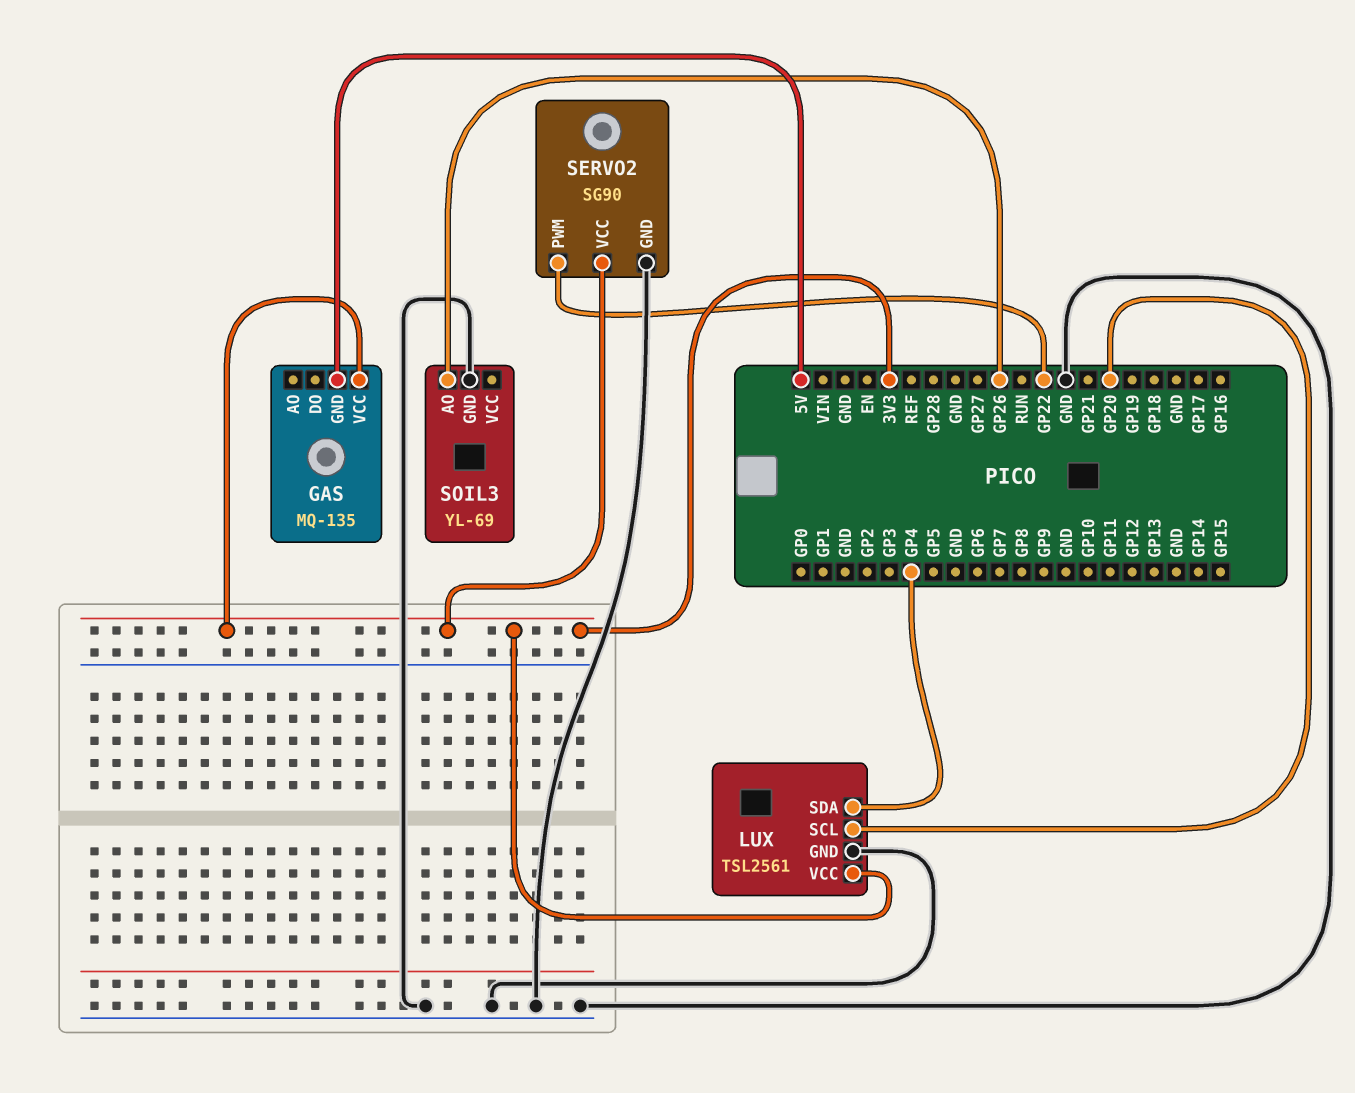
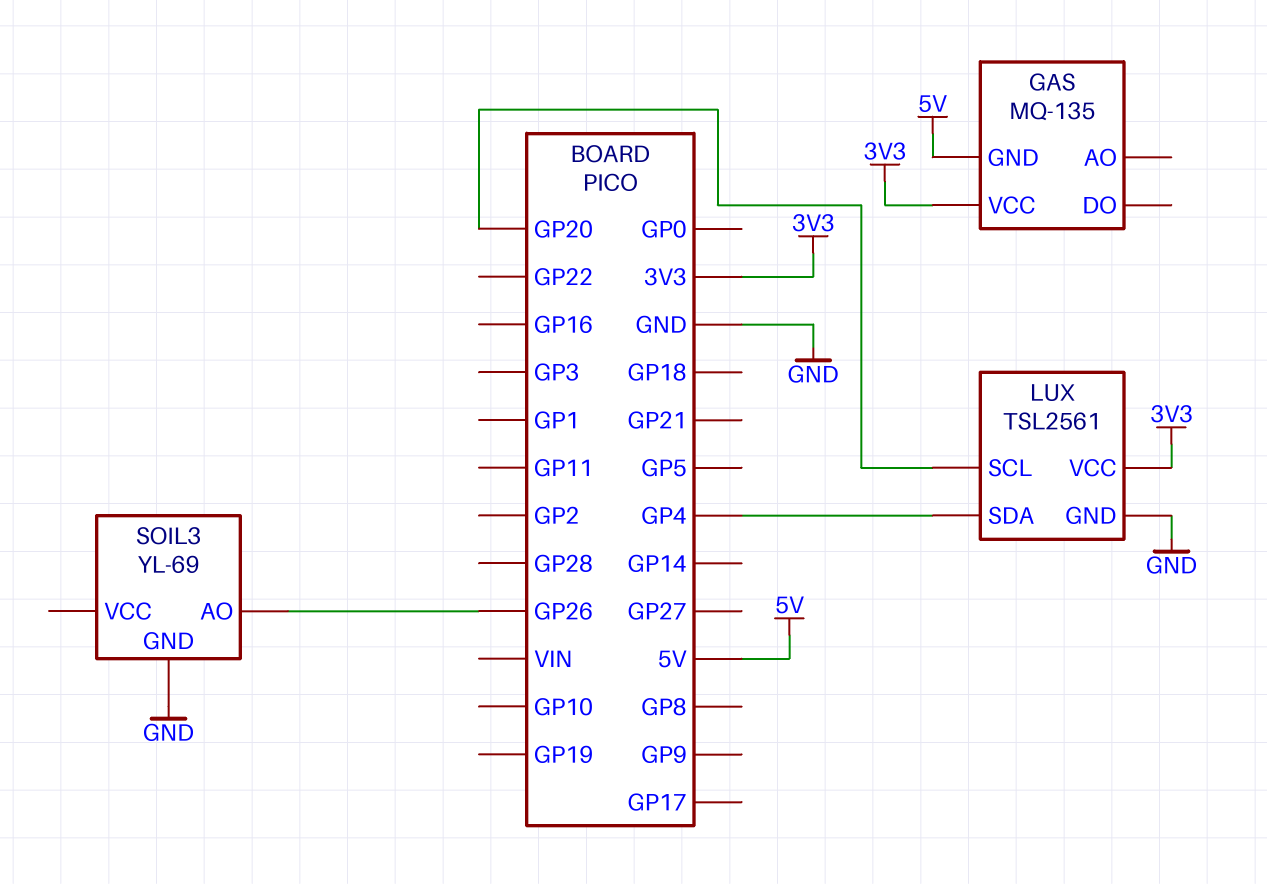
SERVO2: SG90 -> none
SERVO2 pin GND: GND -> none
SERVO2 pin PWM: GP22 -> none
SERVO2 pin VCC: 3V3 -> none

